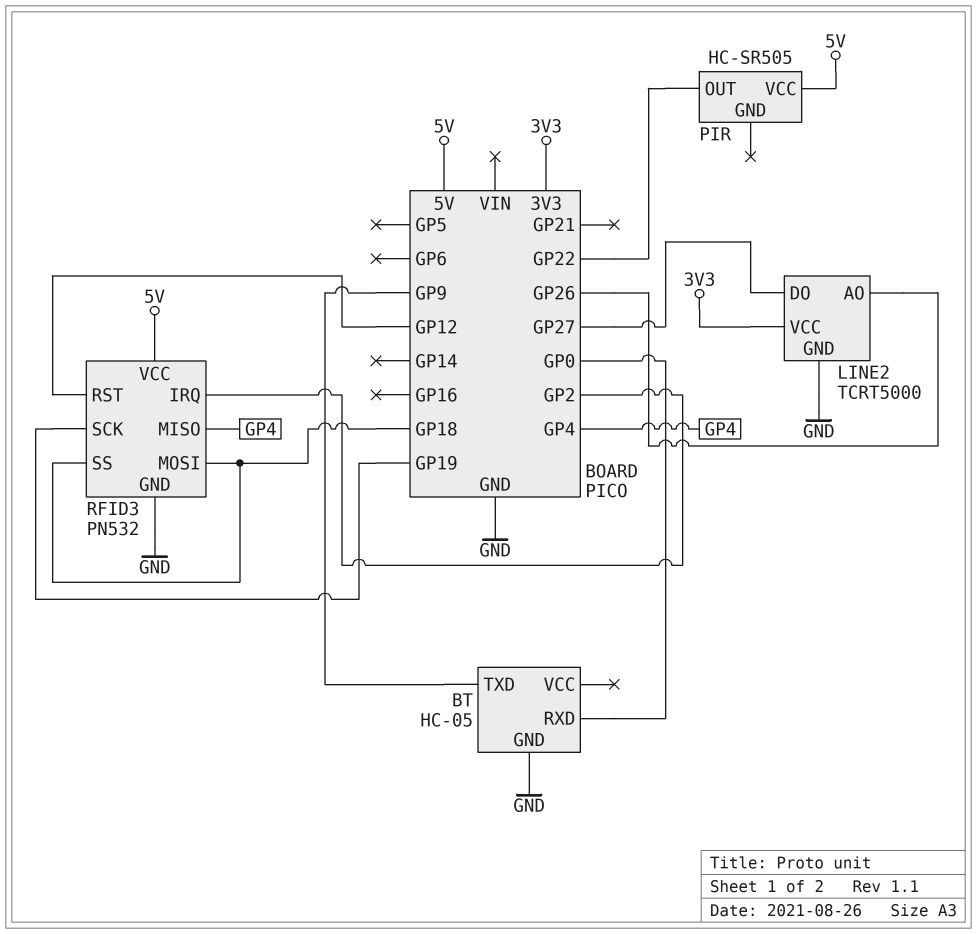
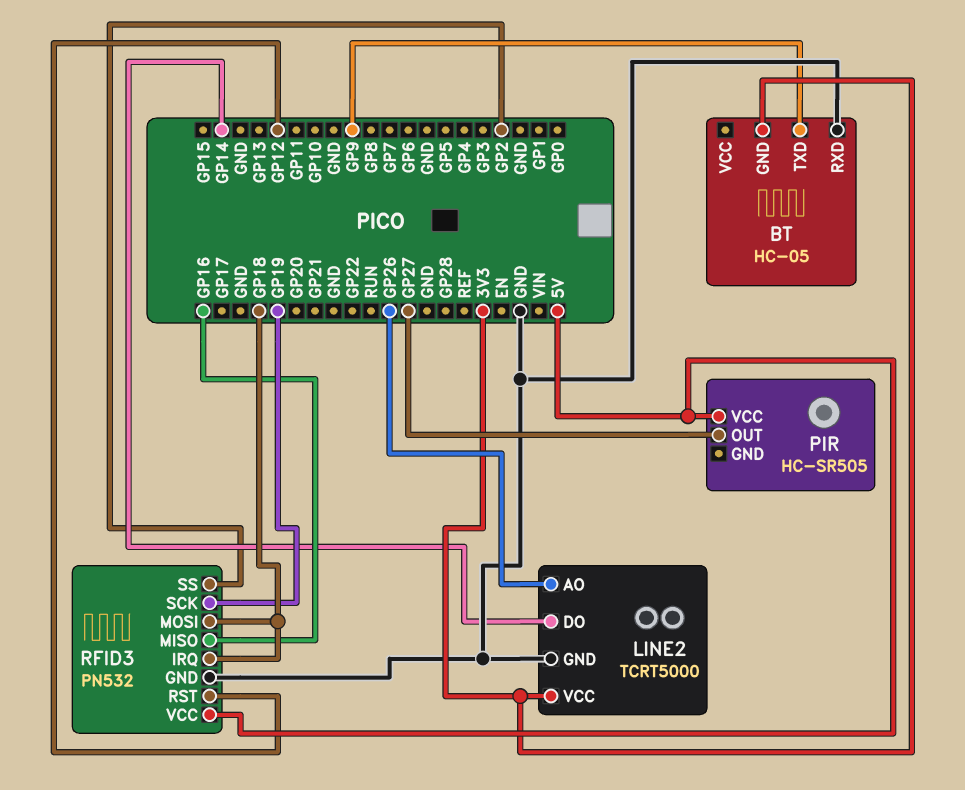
BT pin GND: GND -> 3V3
BT pin RXD: GP0 -> GND
LINE2 pin DO: GP27 -> GP14
PIR pin OUT: GP22 -> GP27
RFID3 pin IRQ: GP2 -> GP18
RFID3 pin MISO: GP4 -> GP16
RFID3 pin SS: GP18 -> GP2

